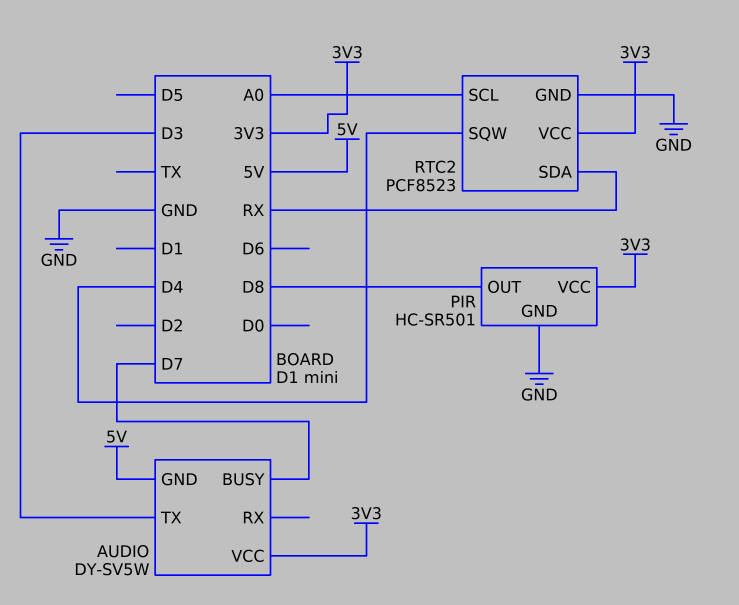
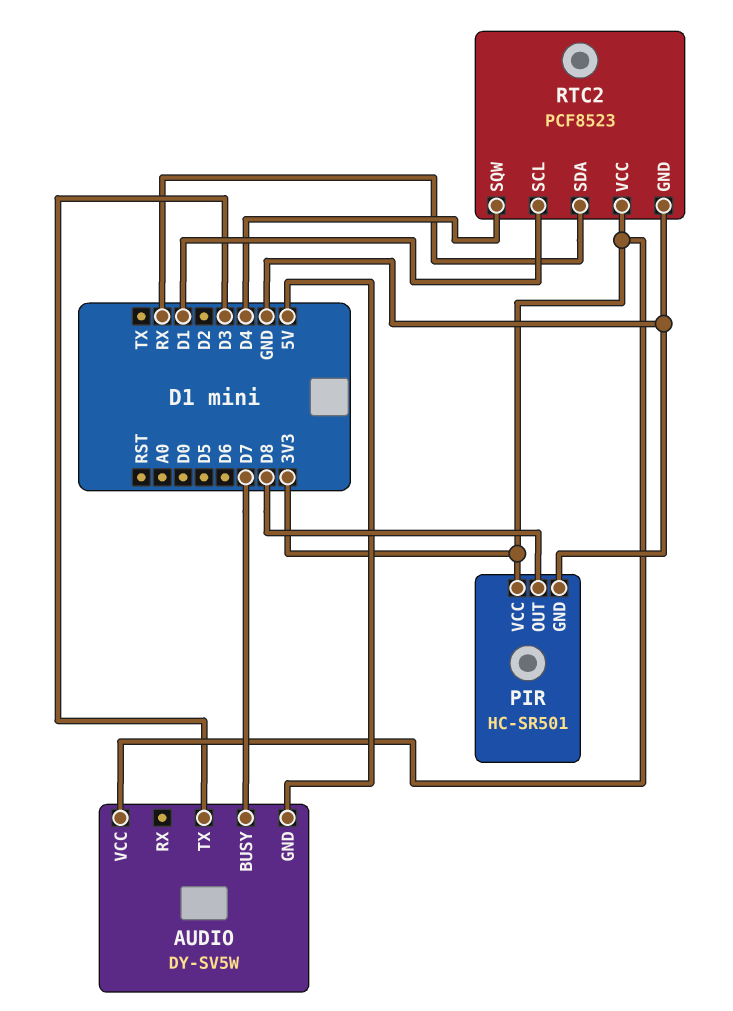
RTC2 pin SCL: A0 -> D1

